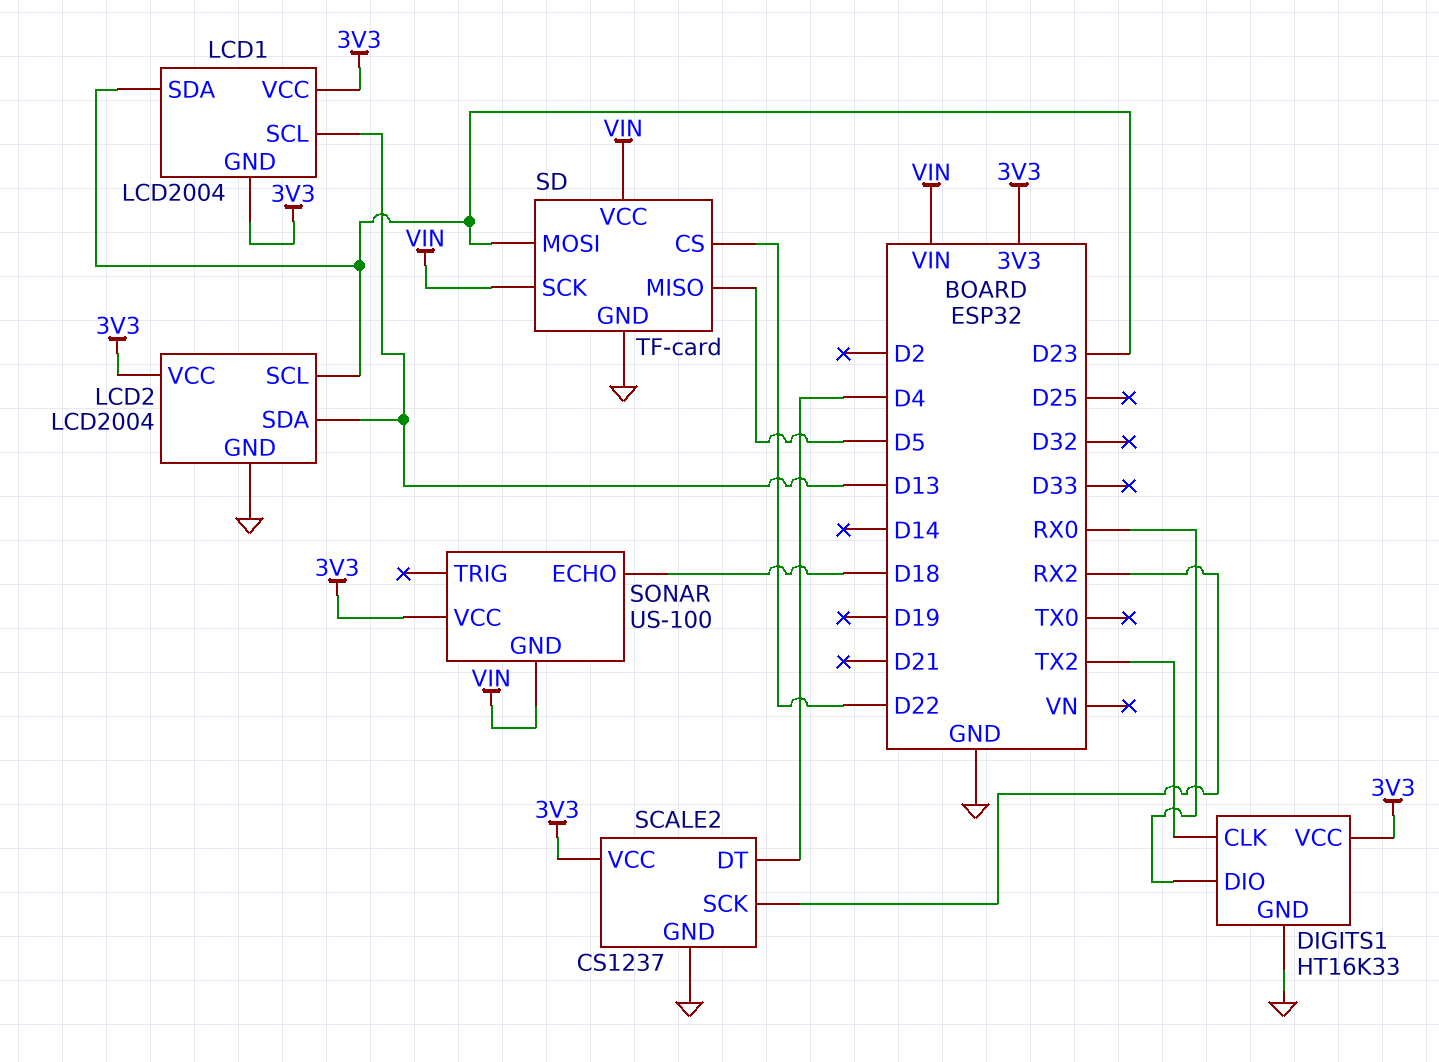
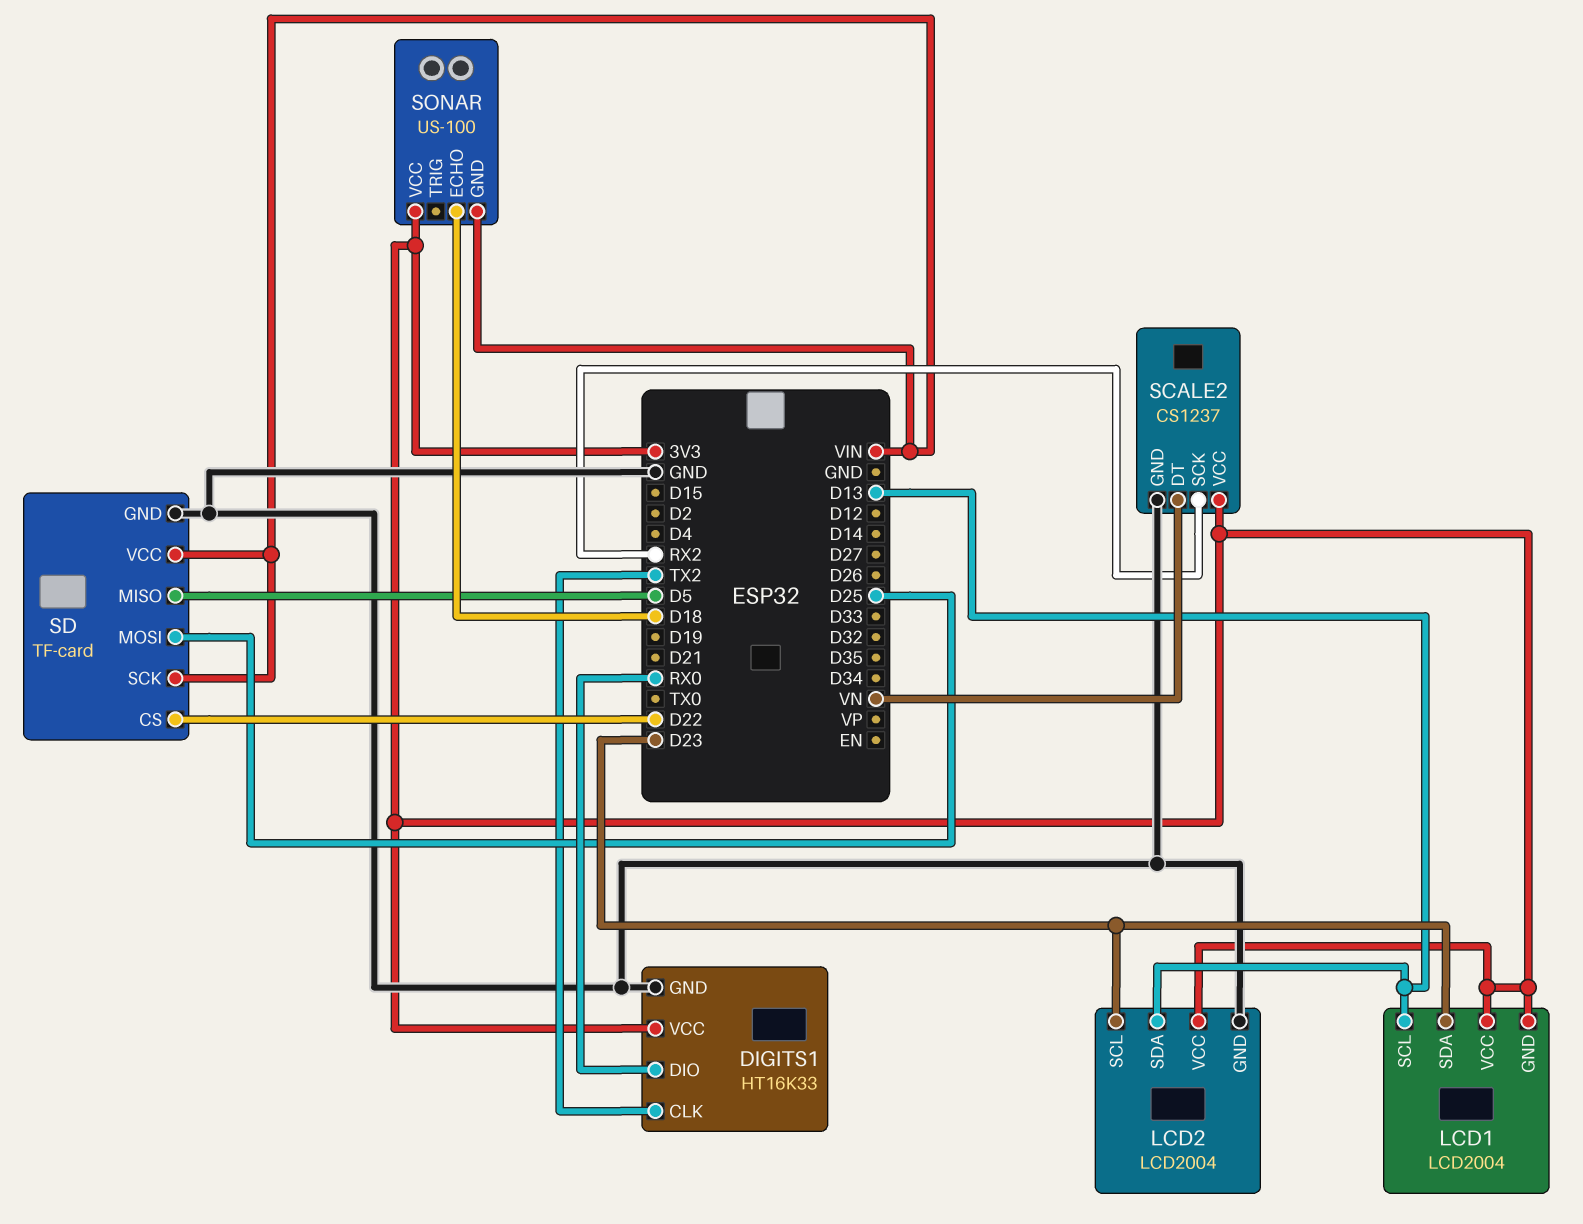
SCALE2 pin DT: D4 -> VN
SD pin MOSI: D23 -> D25

